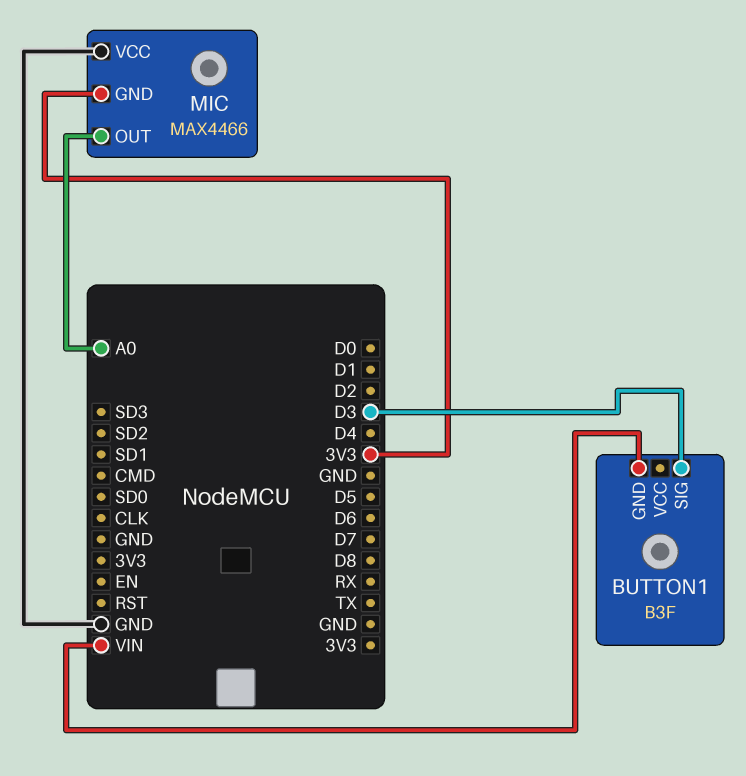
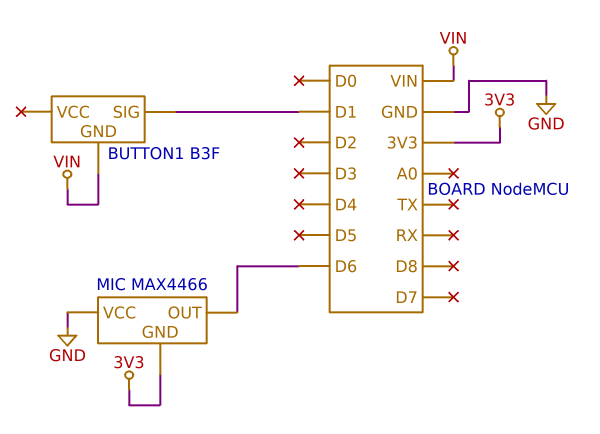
BUTTON1 pin SIG: D3 -> D1
MIC pin OUT: A0 -> D6

